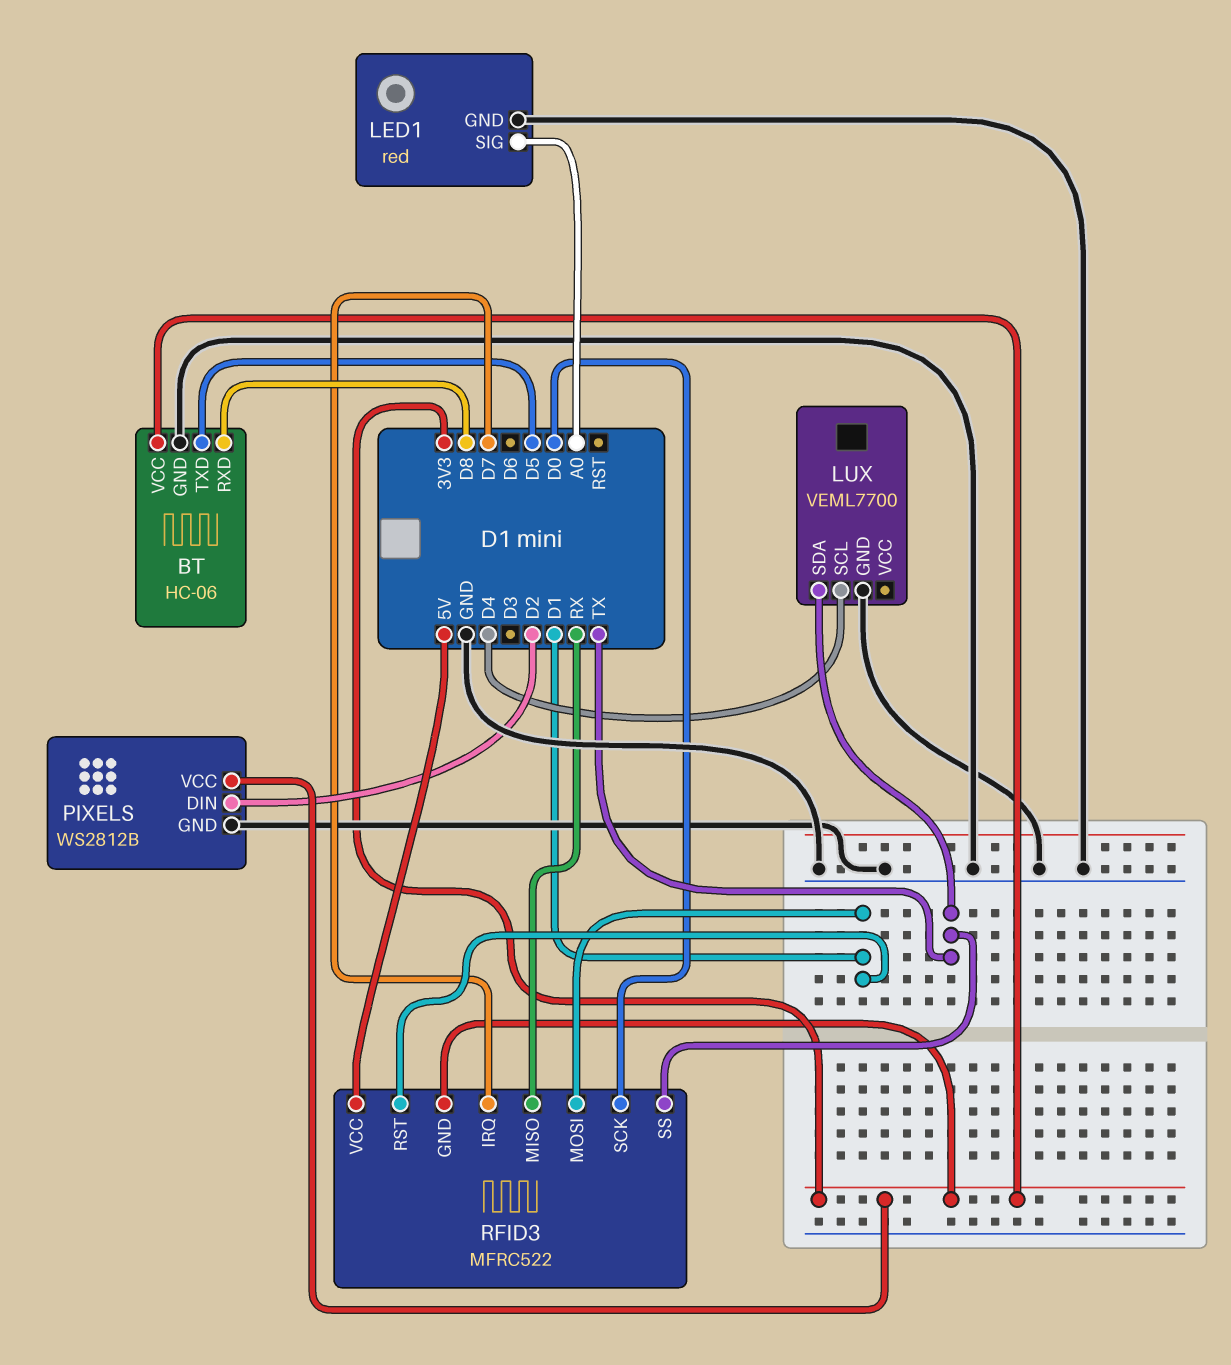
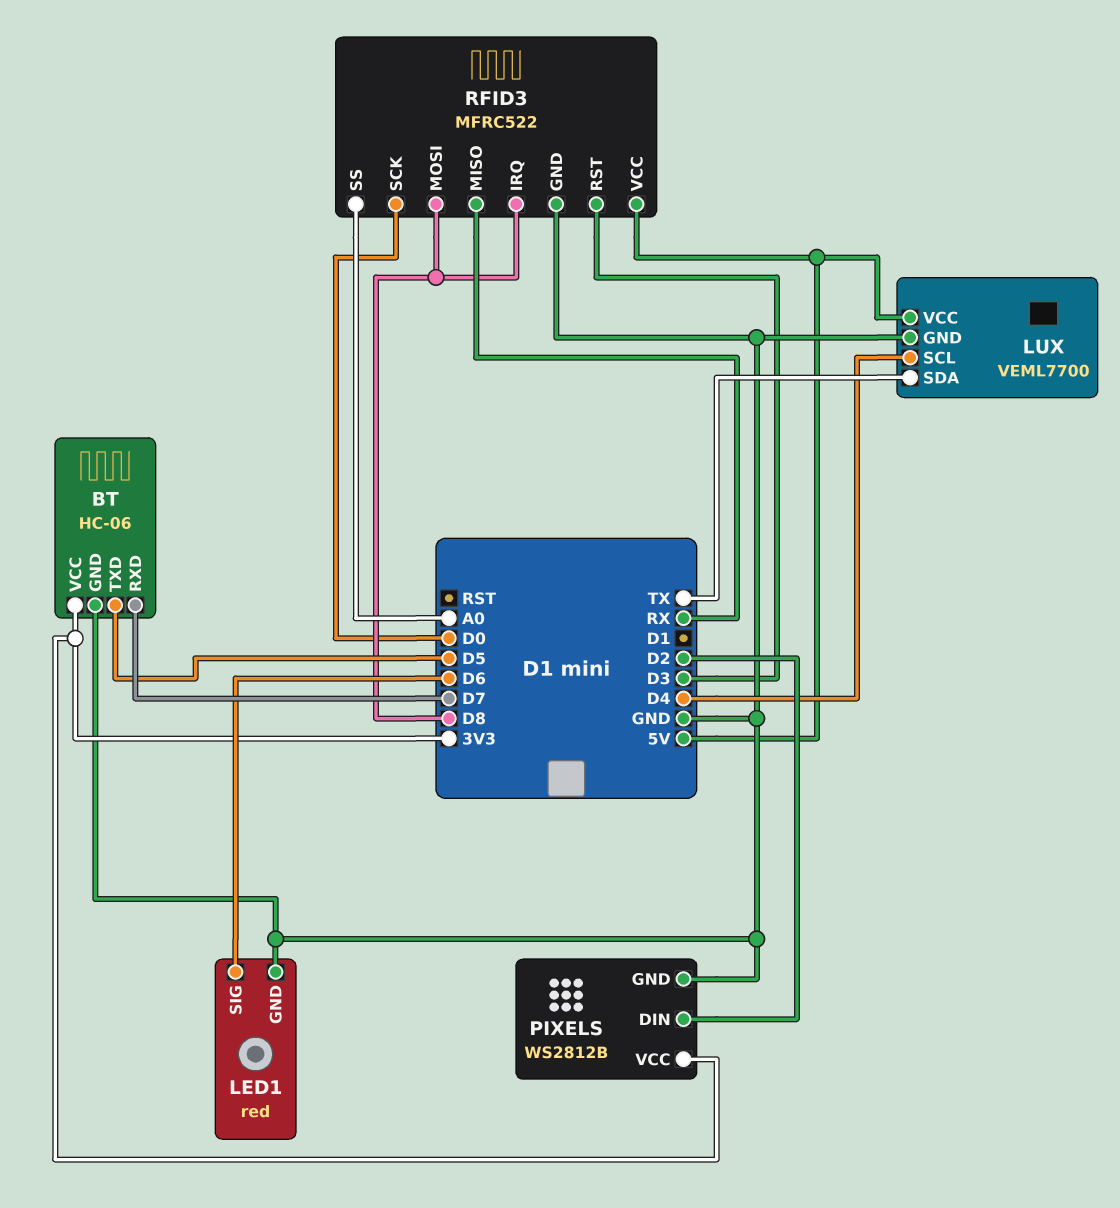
BT pin RXD: D8 -> D7
LED1 pin SIG: A0 -> D6
LUX pin VCC: none -> 5V
RFID3 pin GND: 3V3 -> GND
RFID3 pin IRQ: D7 -> D8
RFID3 pin MOSI: D1 -> D8
RFID3 pin RST: D1 -> D3
RFID3 pin SS: TX -> A0

